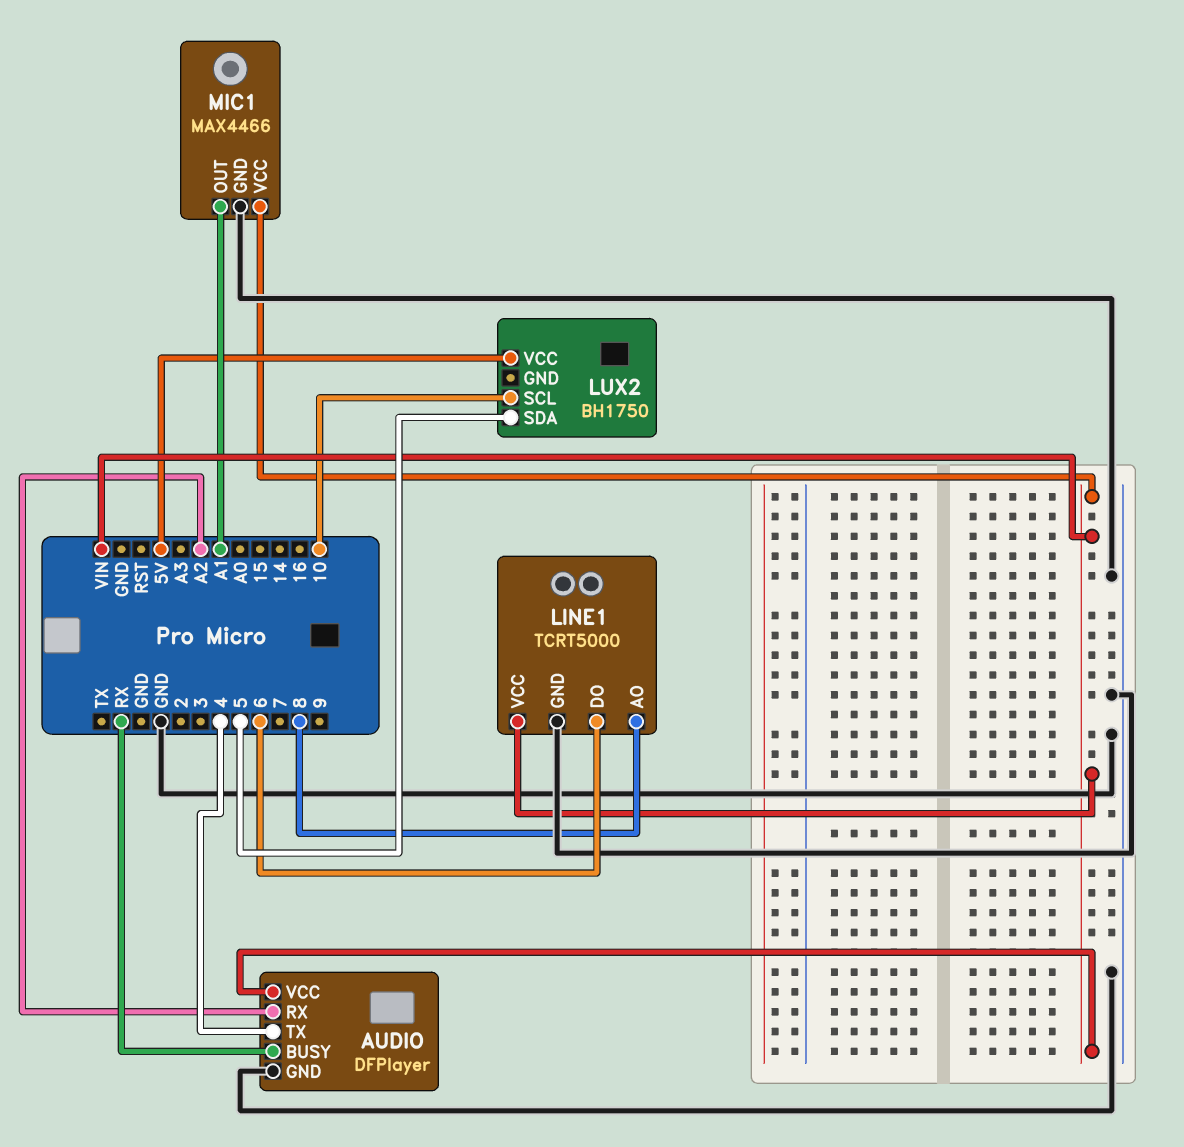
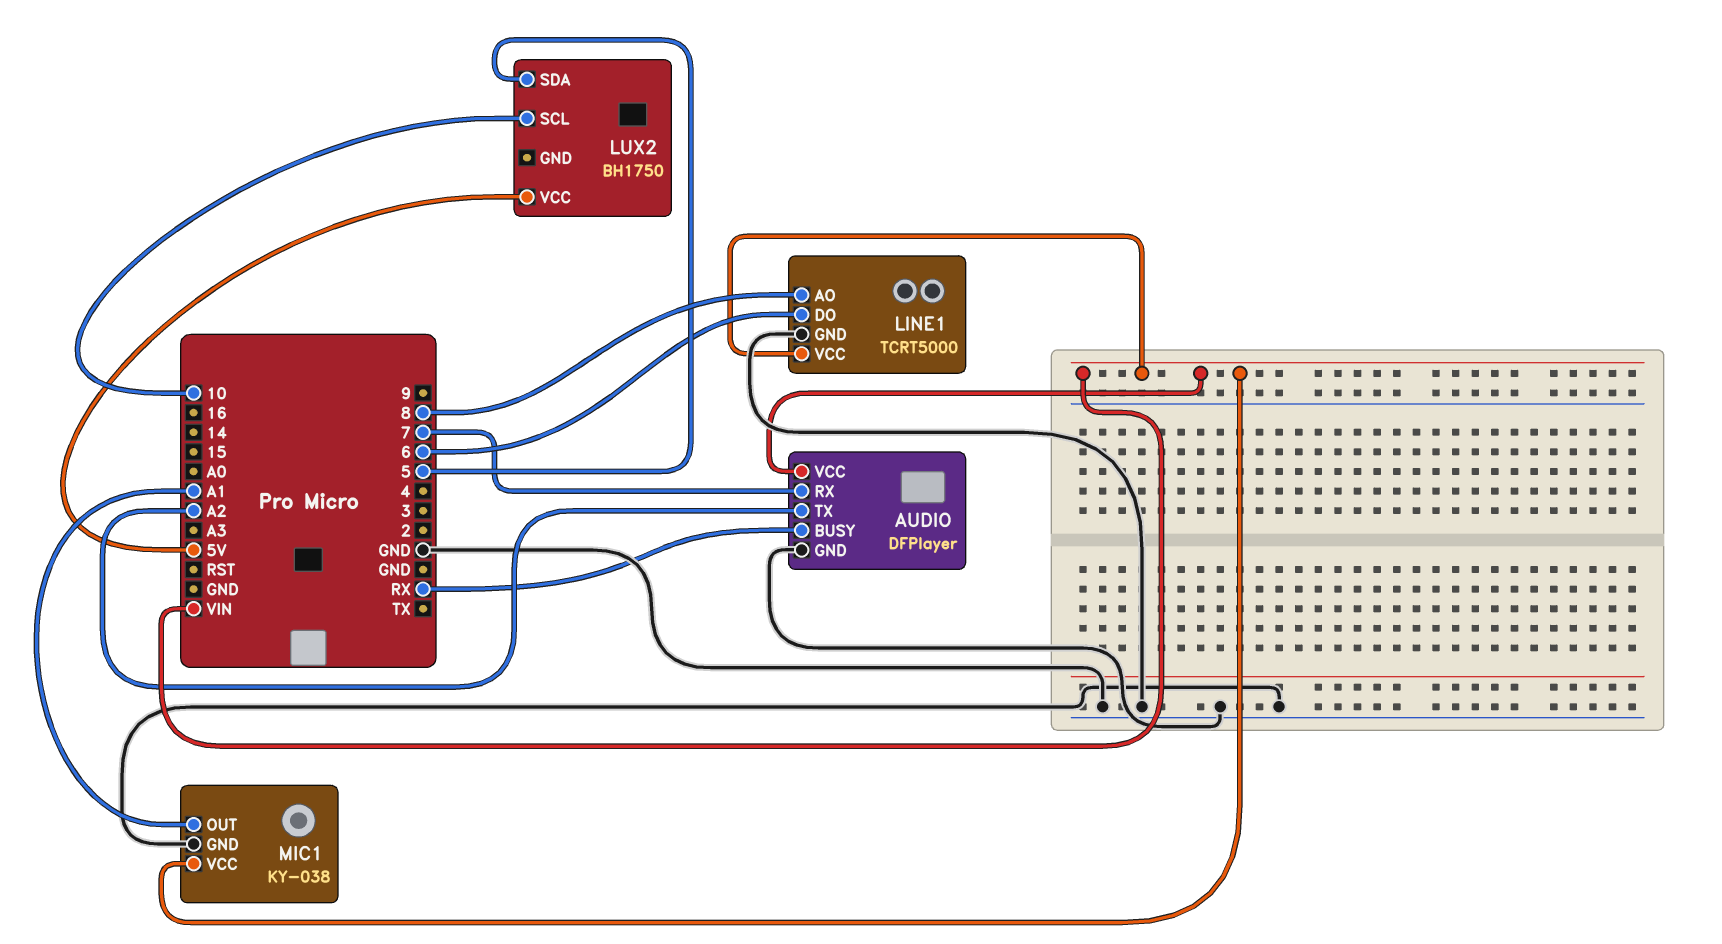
AUDIO pin RX: A2 -> 7
AUDIO pin TX: 4 -> A2
MIC1: MAX4466 -> KY-038

